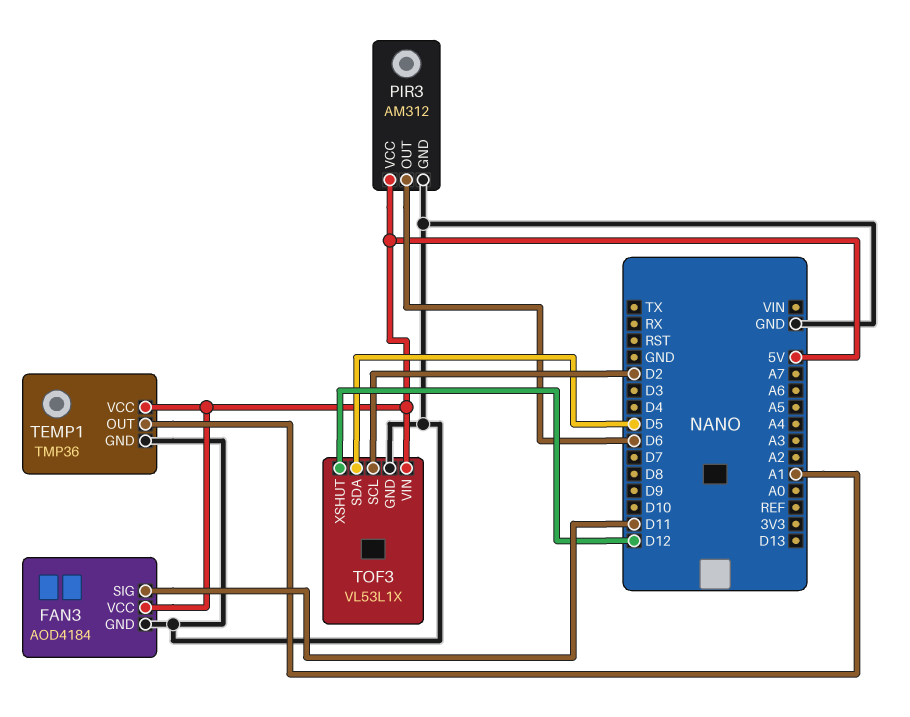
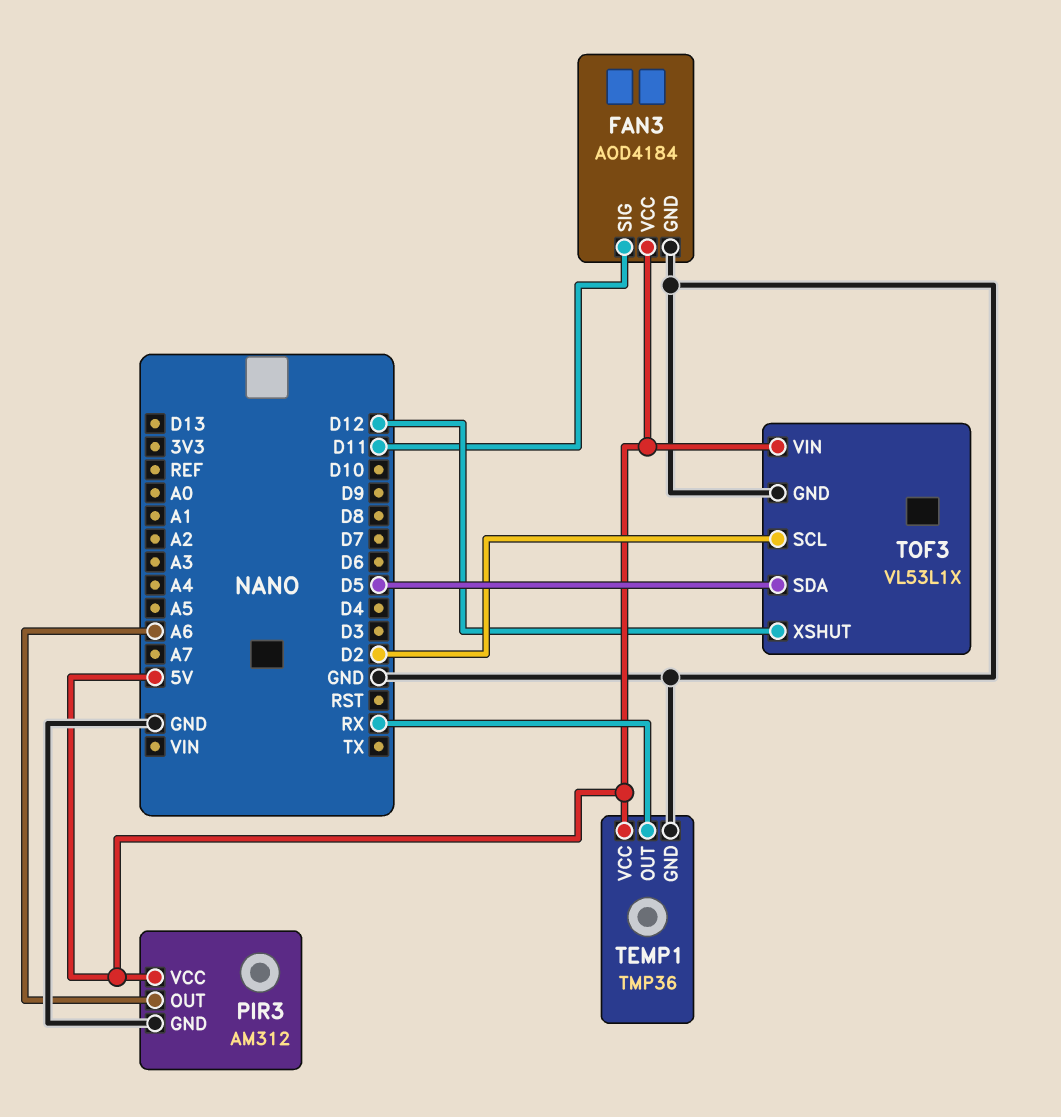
PIR3 pin OUT: D6 -> A6
TEMP1 pin OUT: A1 -> RX

